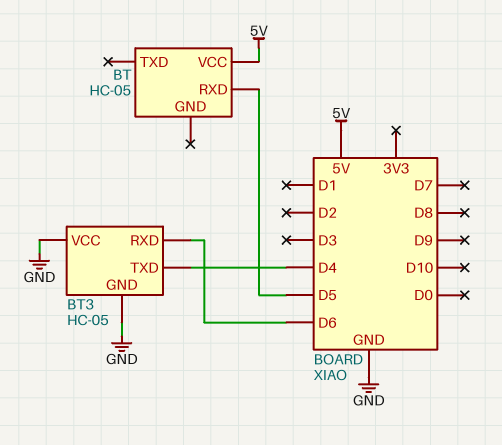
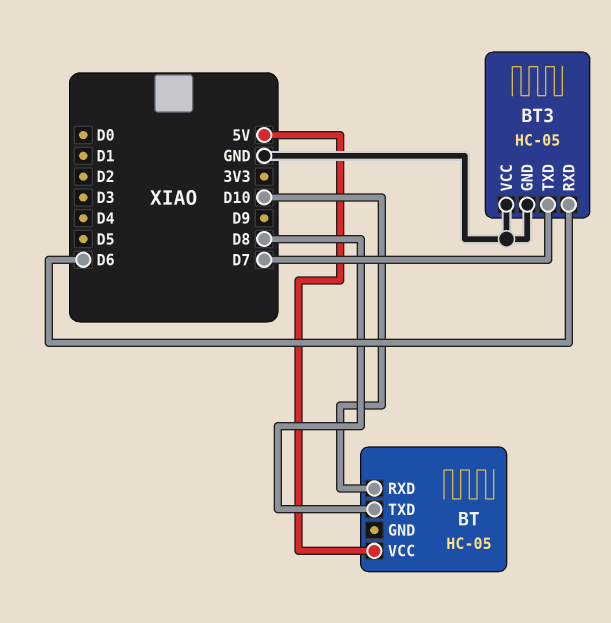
BT pin RXD: D5 -> D10
BT pin TXD: none -> D8
BT3 pin TXD: D4 -> D7

